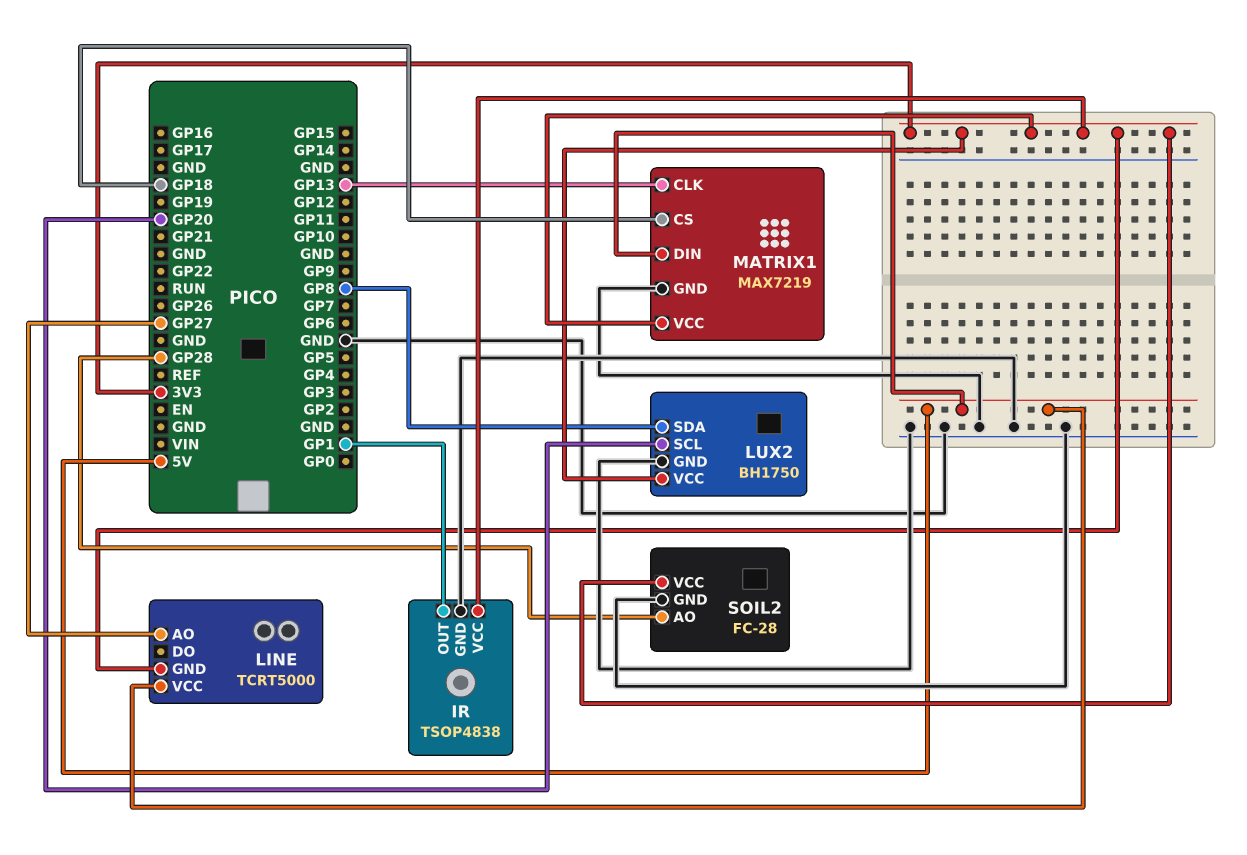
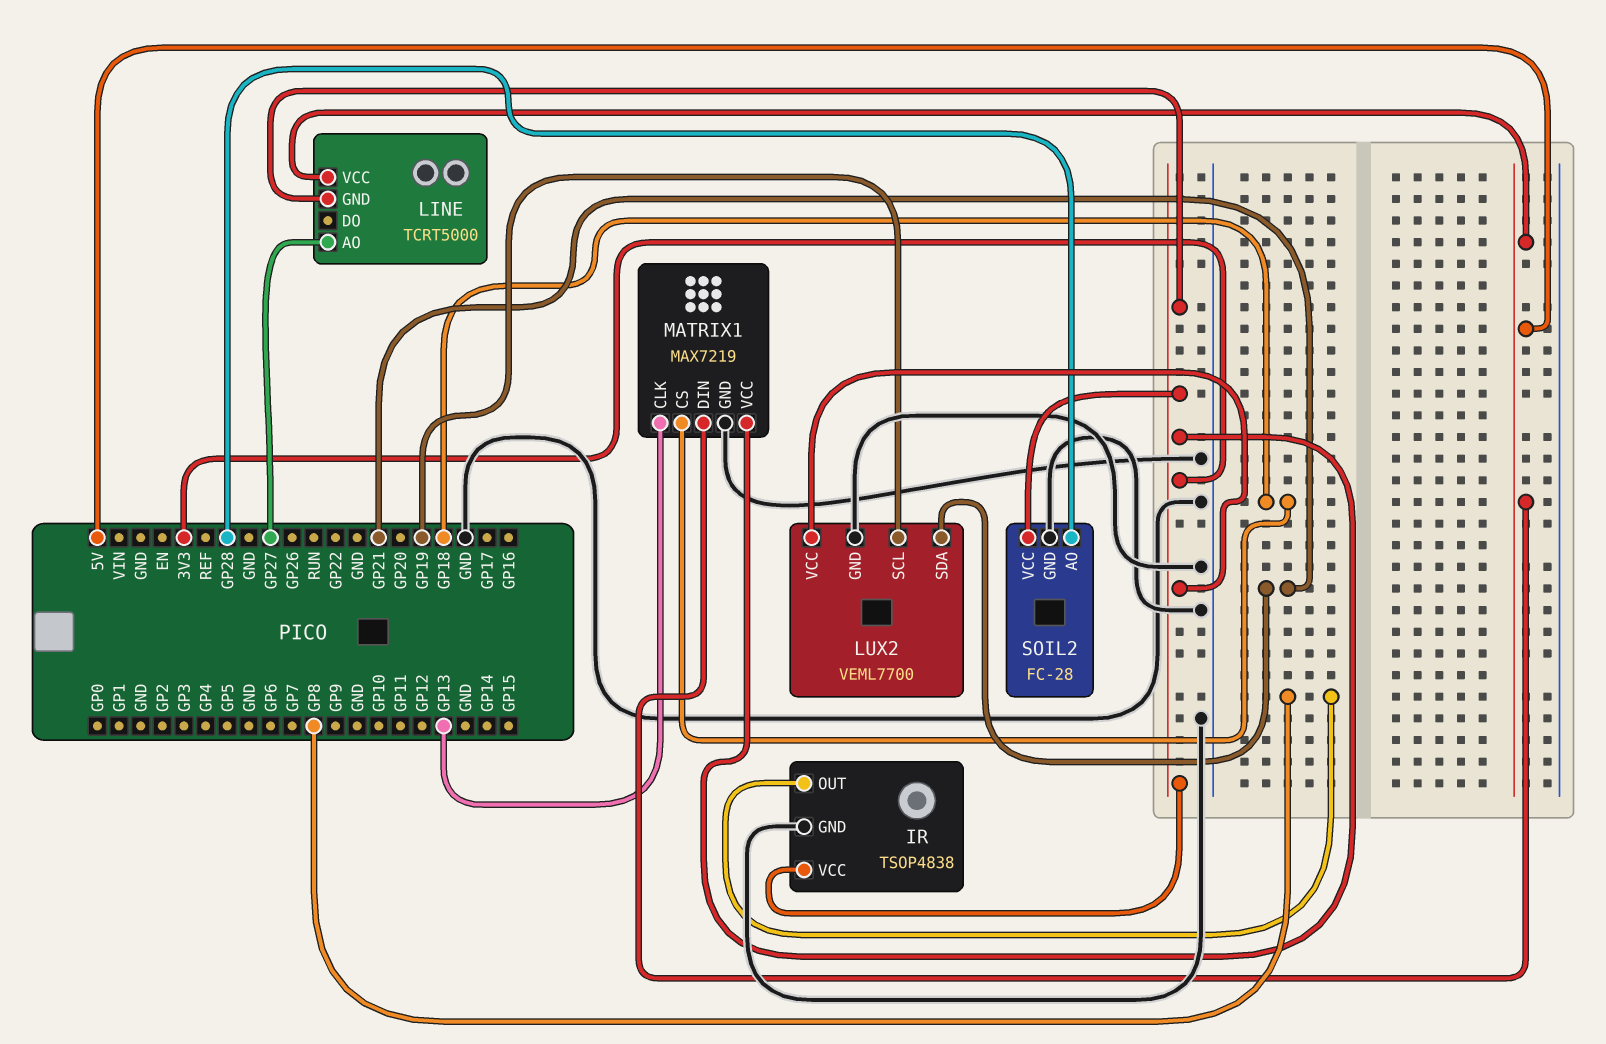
IR pin OUT: GP1 -> GP8
LUX2: BH1750 -> VEML7700
LUX2 pin SCL: GP20 -> GP19
LUX2 pin SDA: GP8 -> GP21

